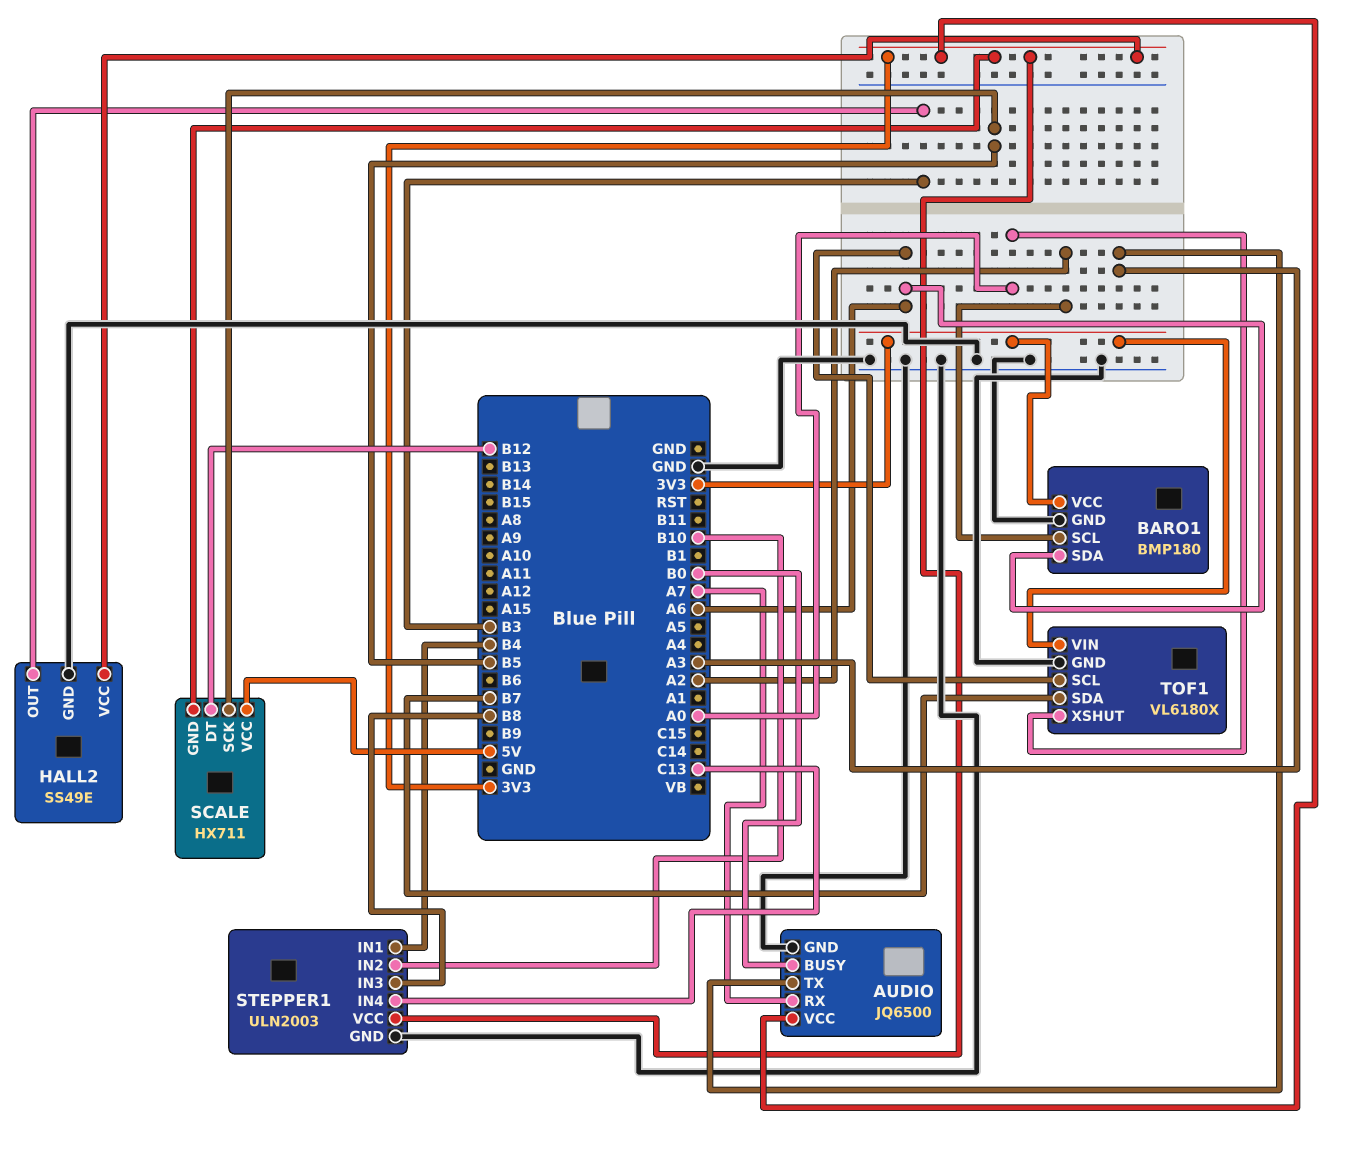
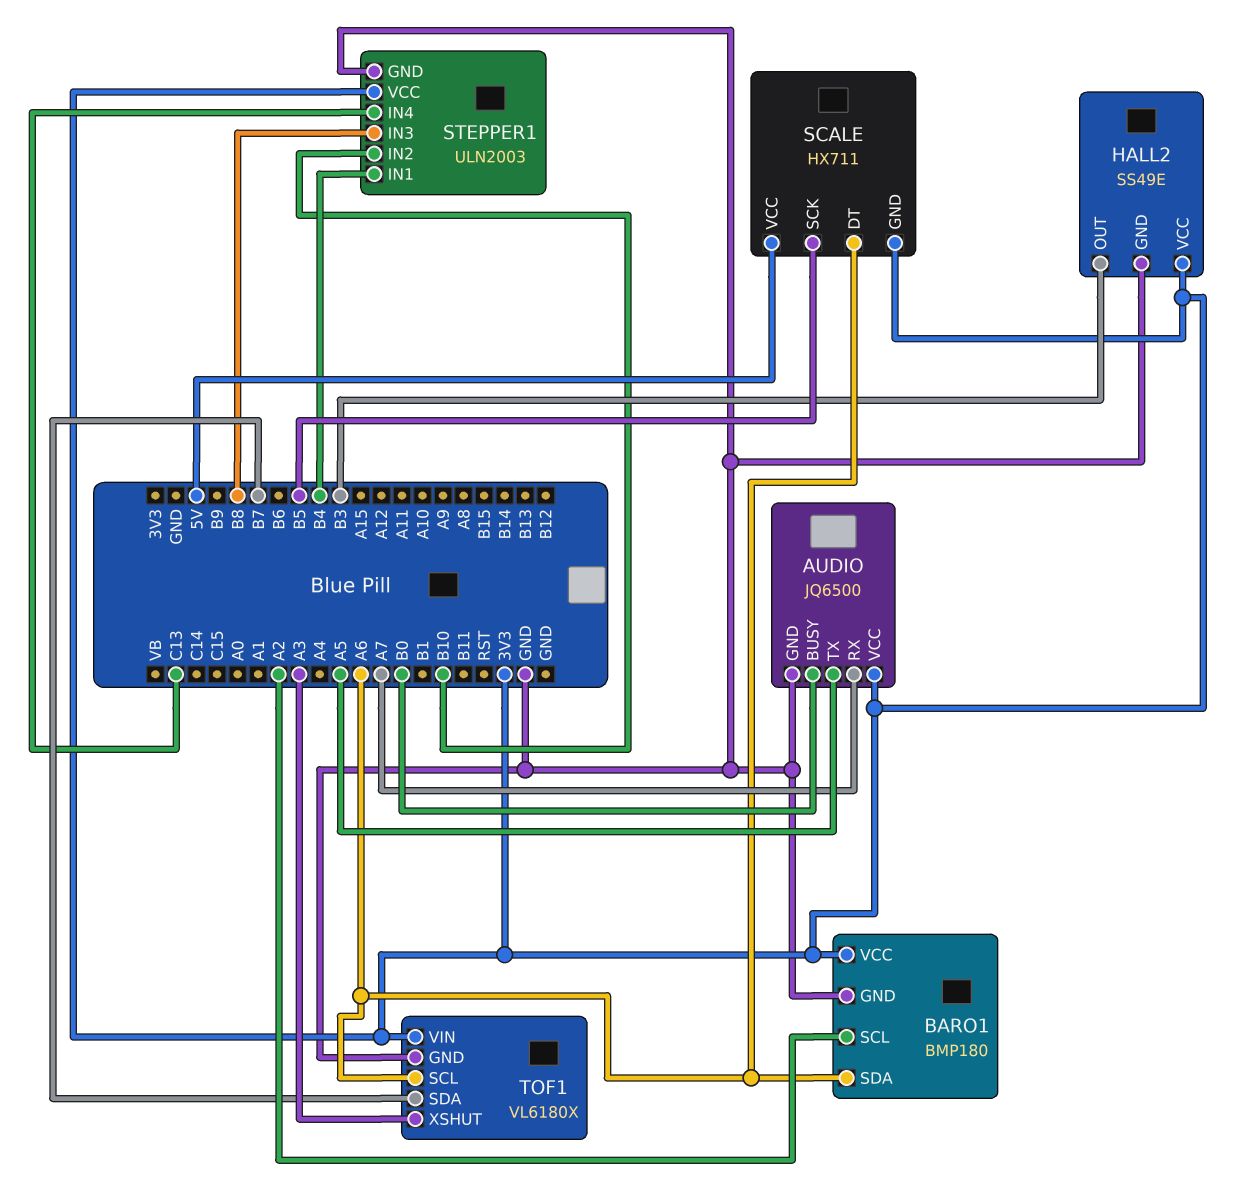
AUDIO pin TX: A3 -> A5
SCALE pin DT: B12 -> A6
TOF1 pin XSHUT: A0 -> A3

